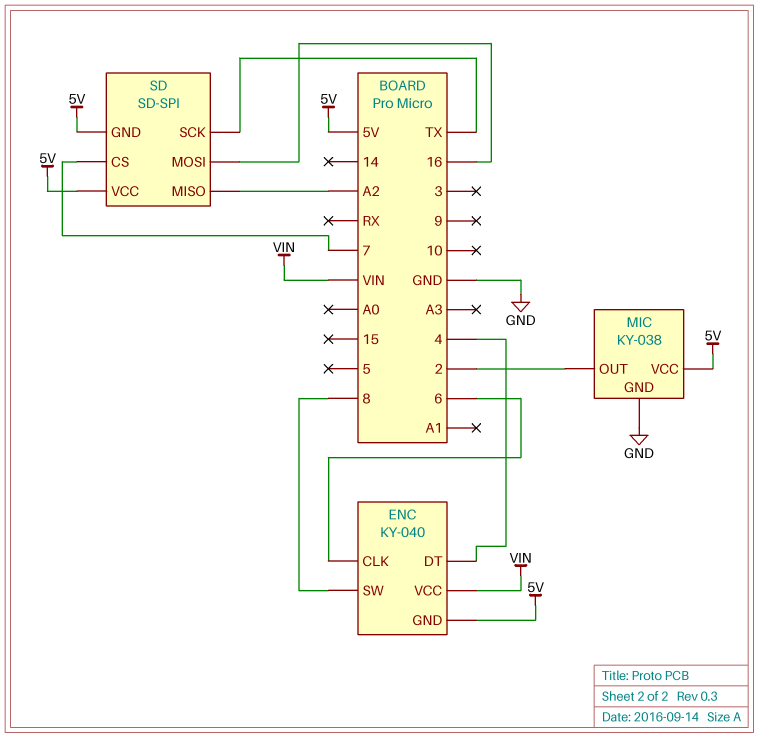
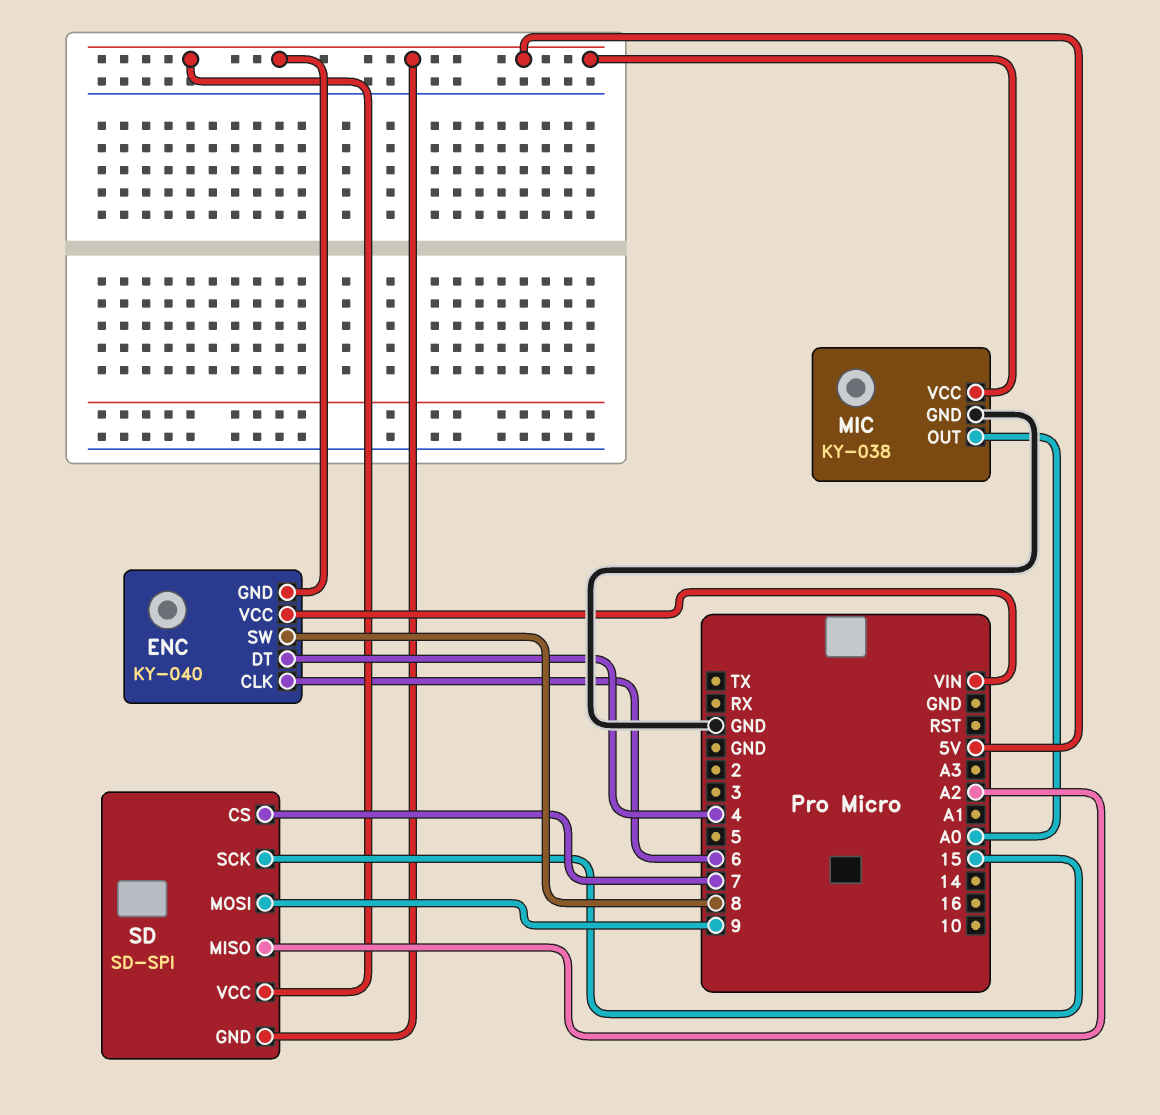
MIC pin OUT: 2 -> A0
SD pin MOSI: 16 -> 9
SD pin SCK: TX -> 15

